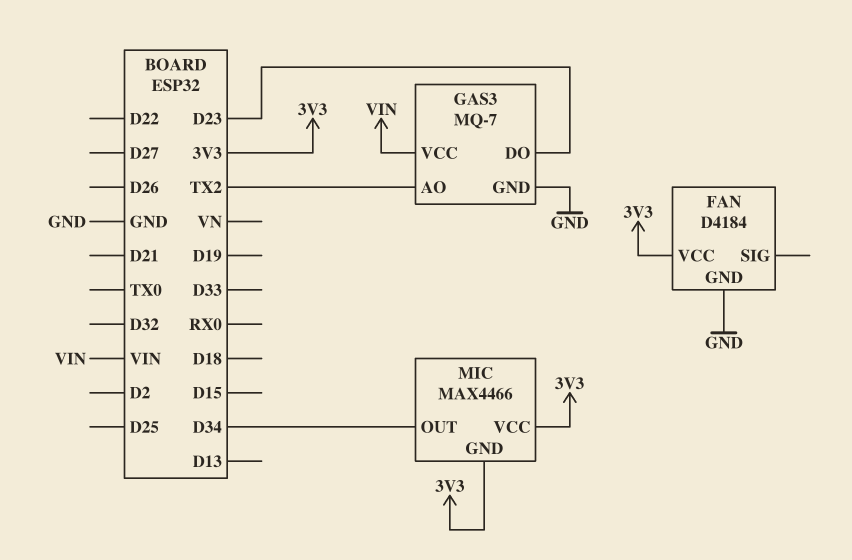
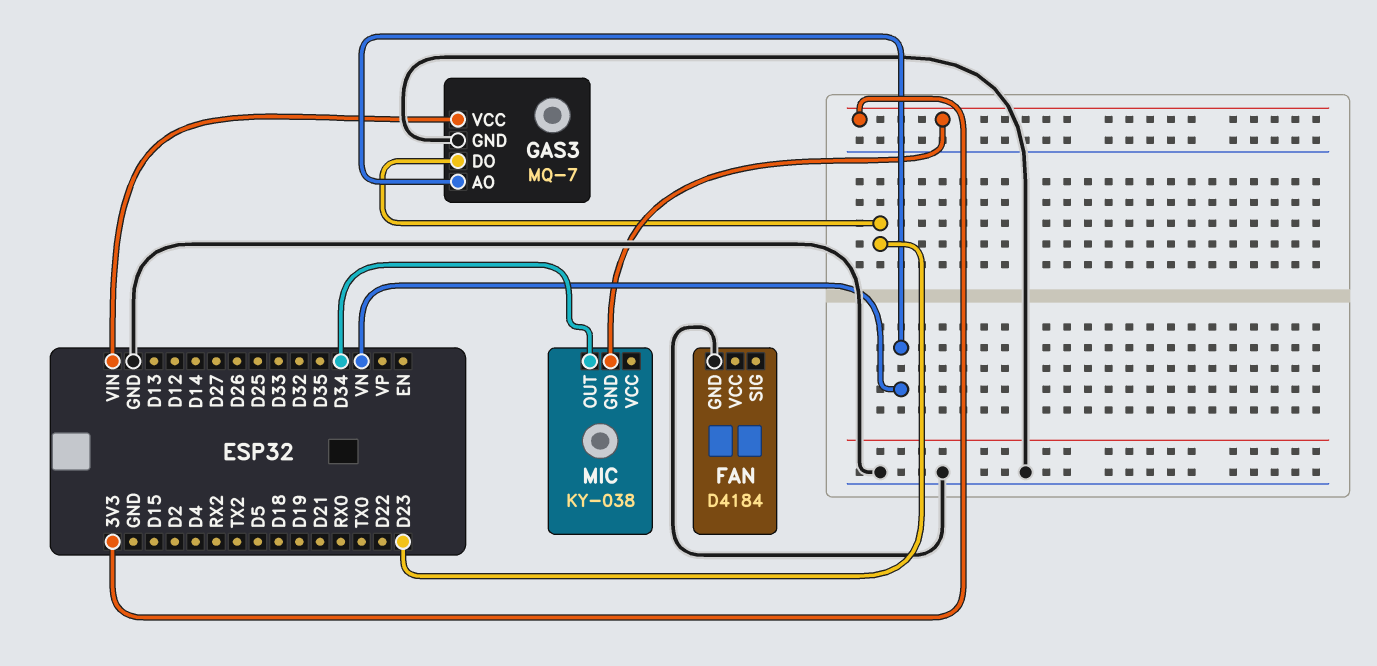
FAN pin VCC: 3V3 -> none
GAS3 pin AO: TX2 -> VN
MIC: MAX4466 -> KY-038
MIC pin VCC: 3V3 -> none

